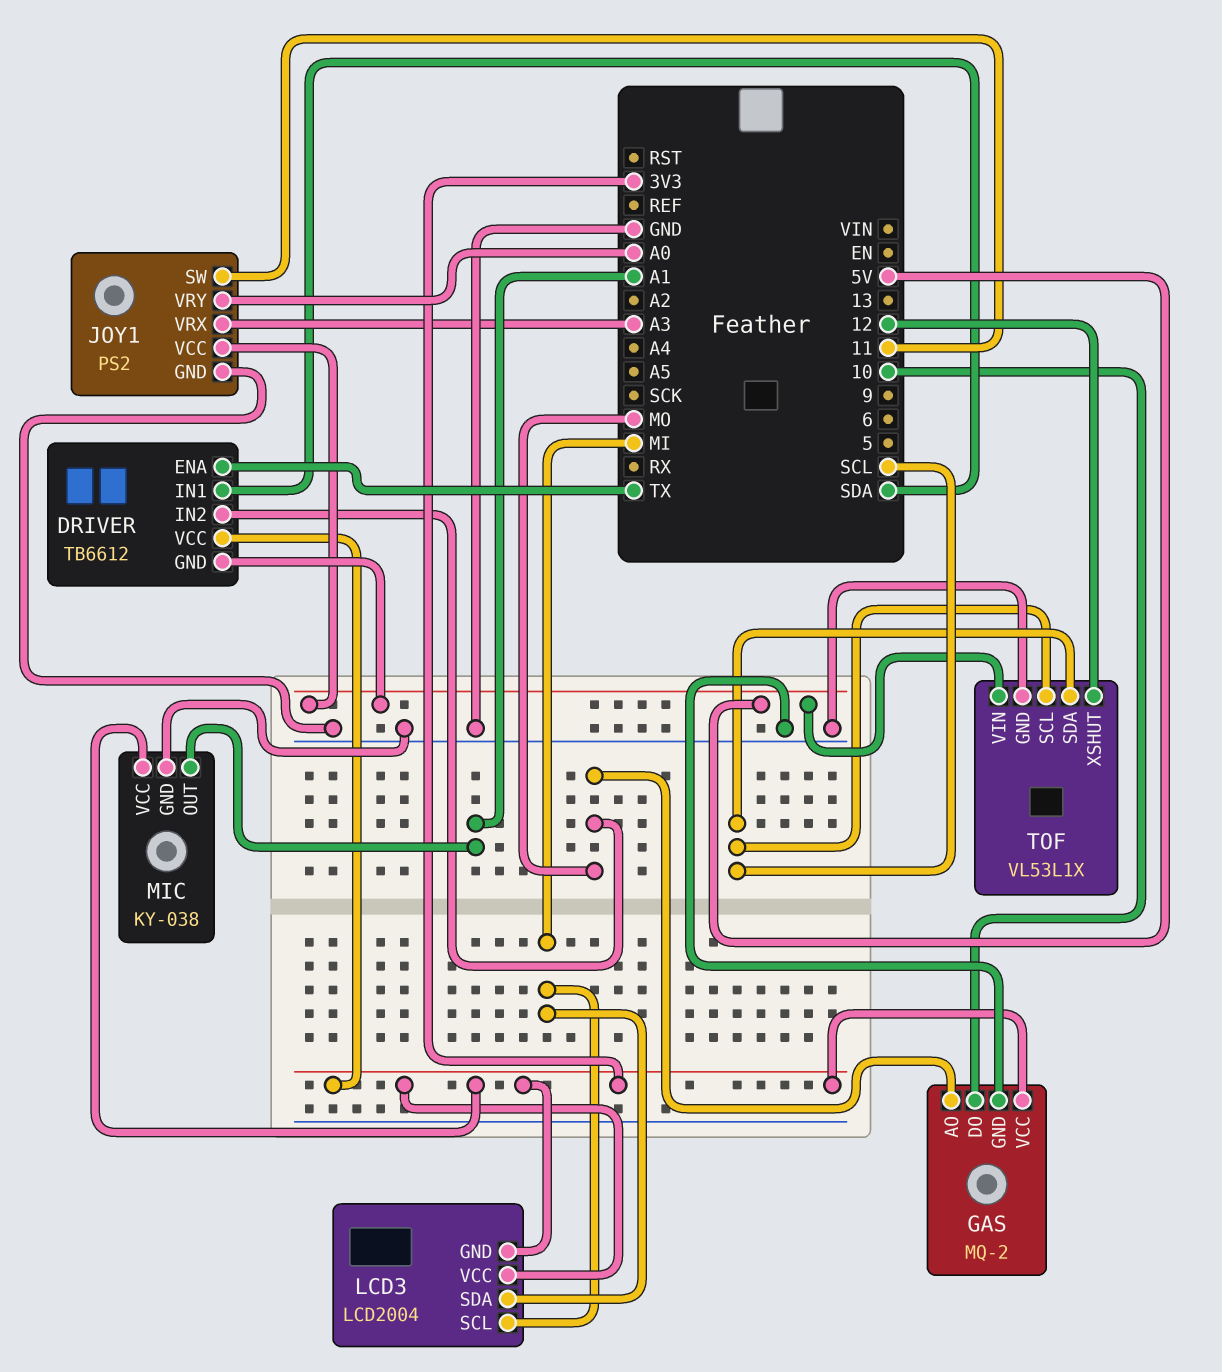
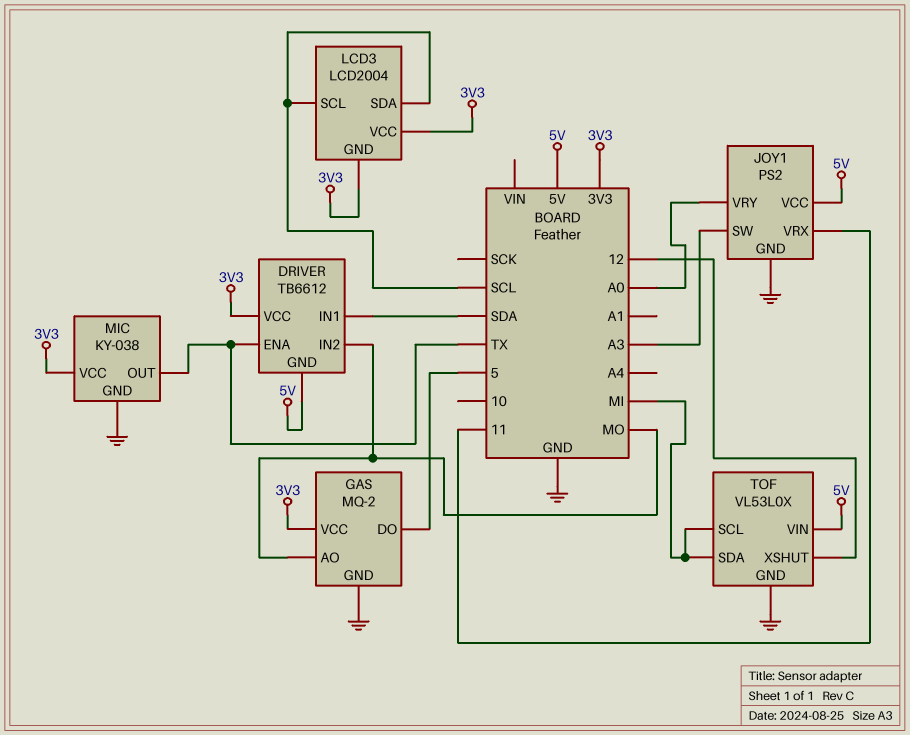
GAS pin DO: 10 -> 5
JOY1 pin SW: 11 -> A3
JOY1 pin VRX: A3 -> 11
LCD3 pin SCL: MI -> SCL
LCD3 pin SDA: MI -> SCL
MIC pin OUT: A1 -> TX
TOF: VL53L1X -> VL53L0X
TOF pin SCL: SCL -> MI
TOF pin SDA: SCL -> MI

